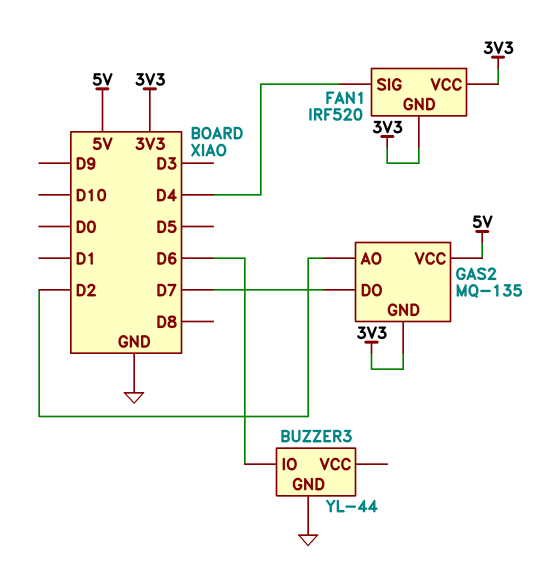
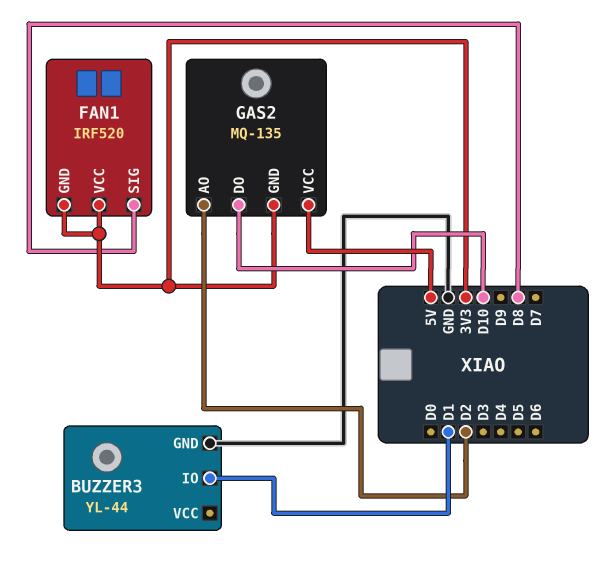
BUZZER3 pin IO: D6 -> D1
FAN1 pin SIG: D4 -> D8
GAS2 pin DO: D7 -> D10

